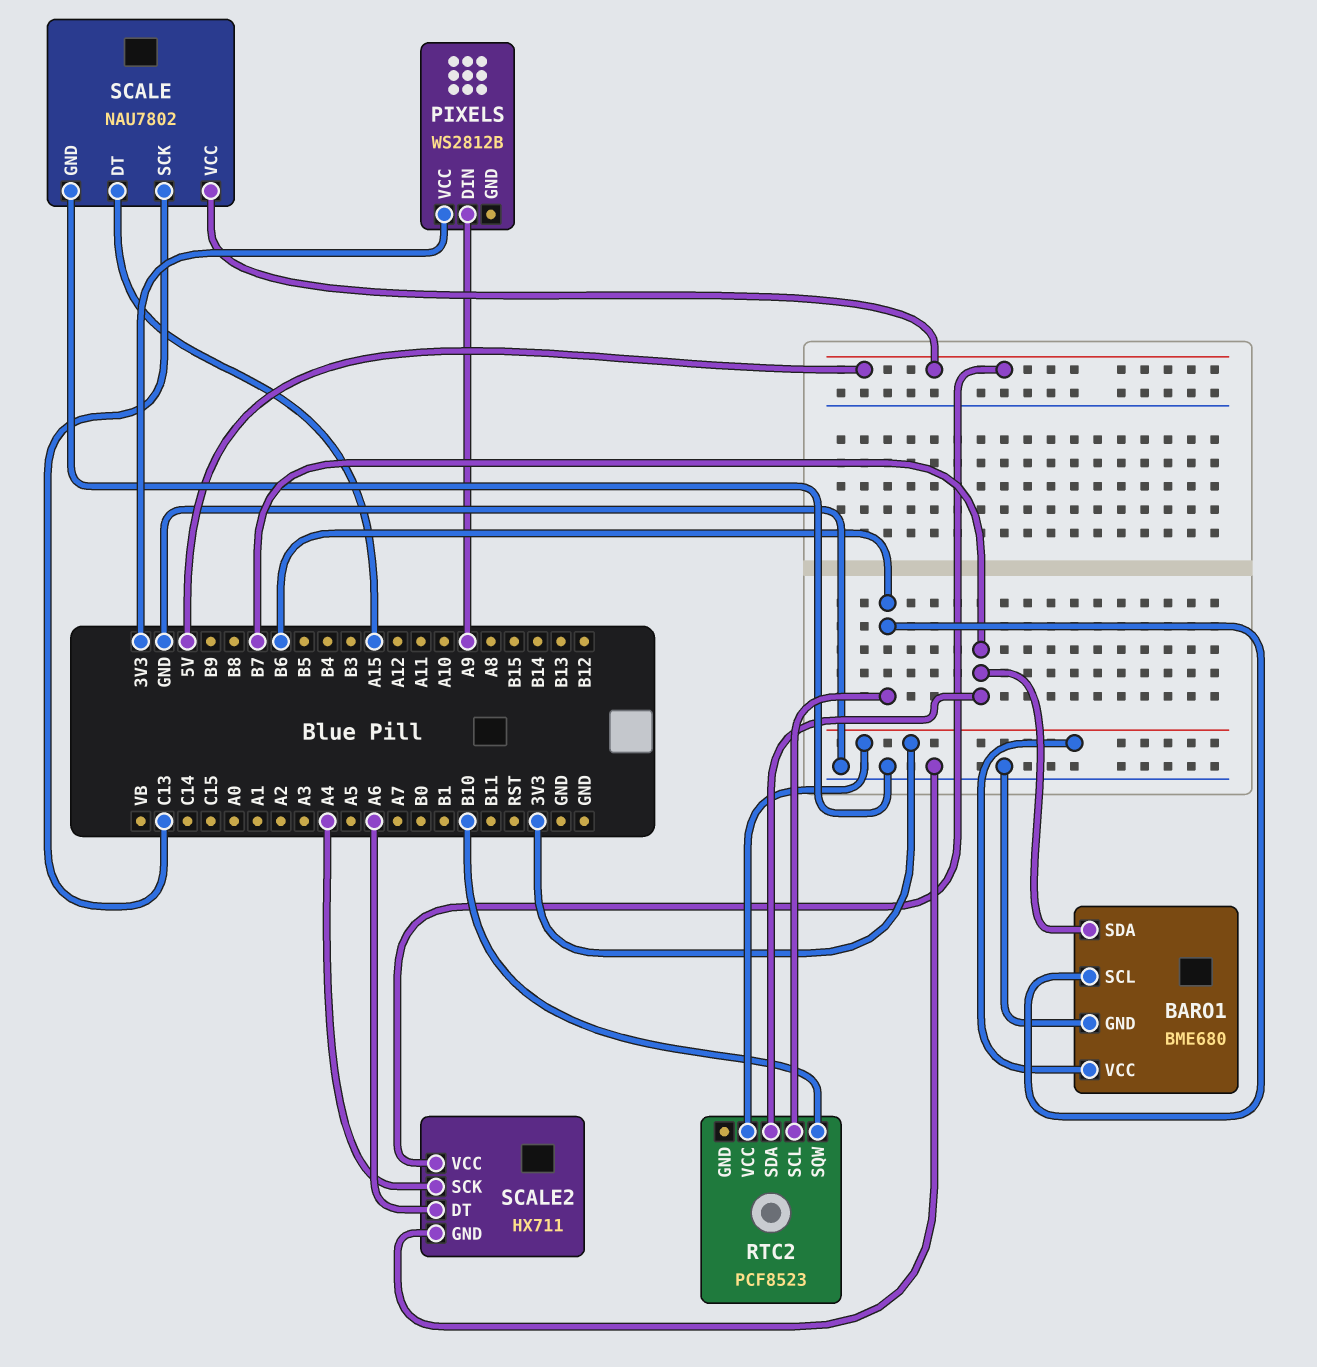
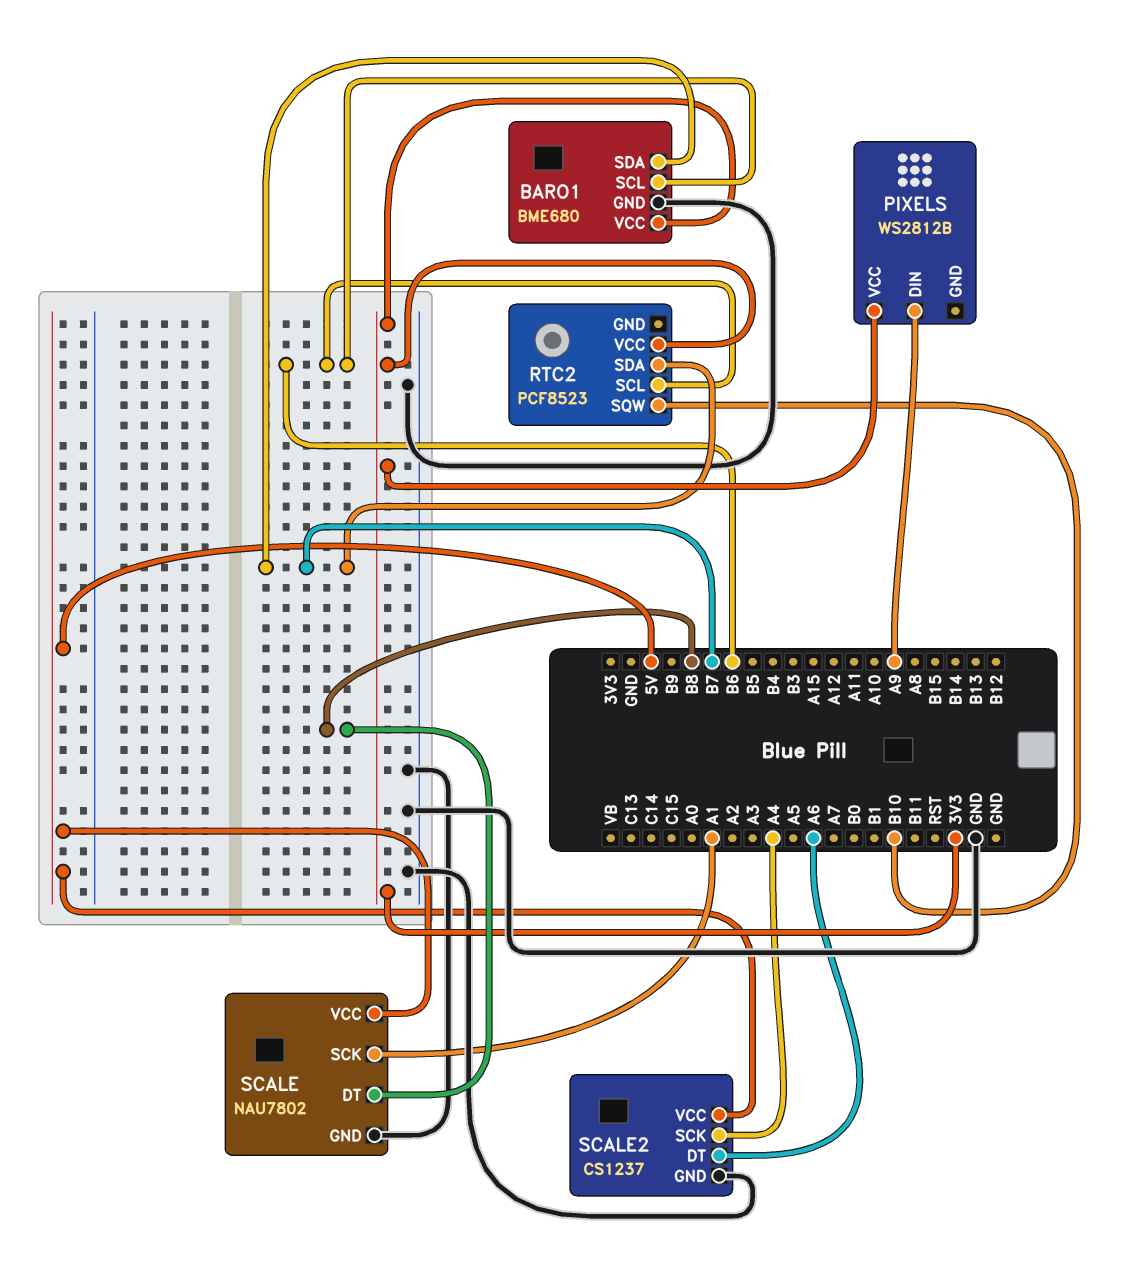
SCALE pin DT: A15 -> B8
SCALE pin SCK: C13 -> A1
SCALE2: HX711 -> CS1237

